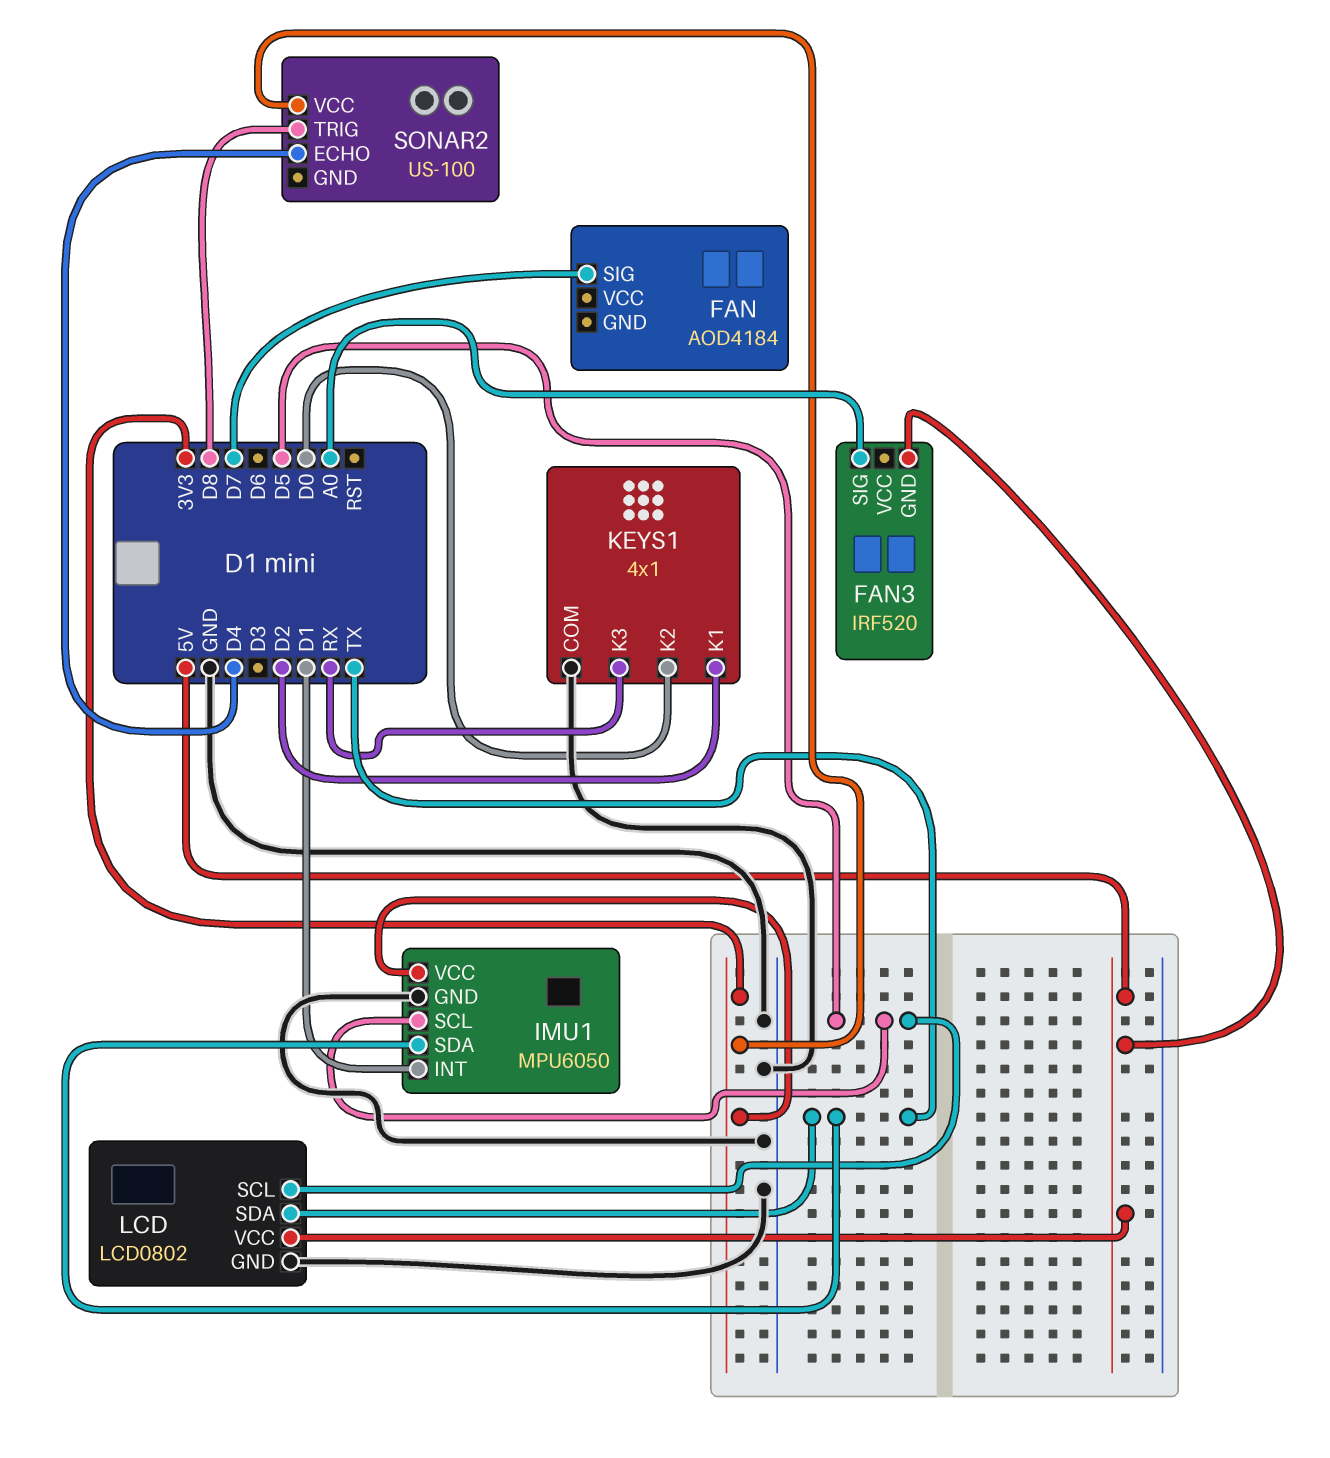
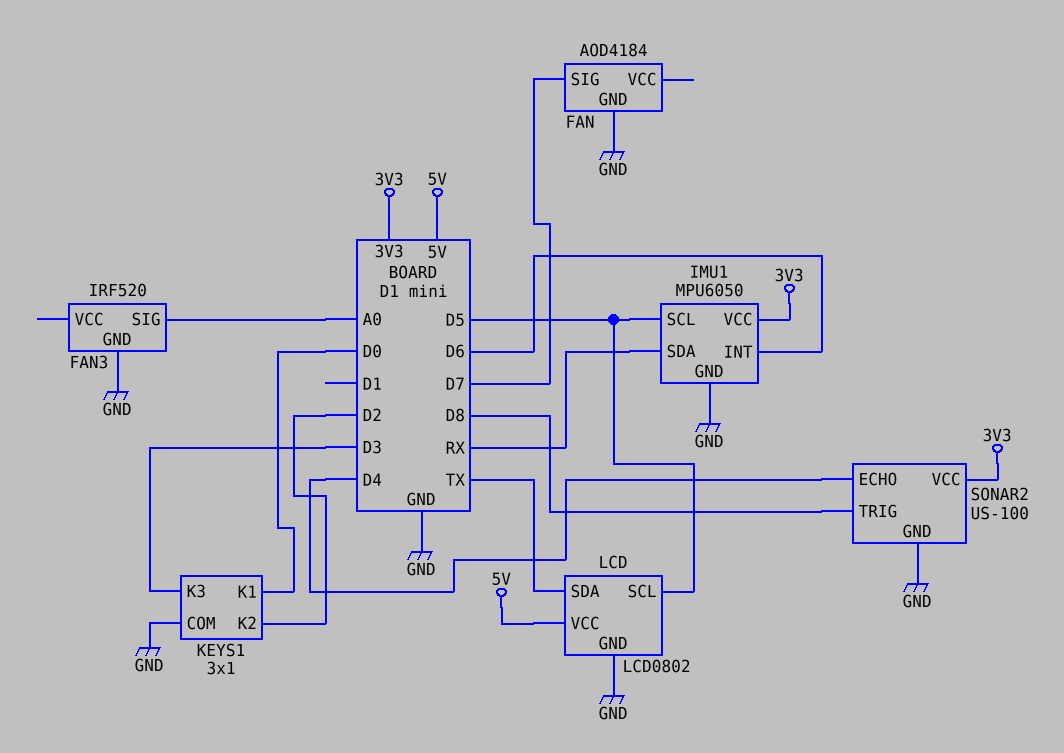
FAN pin GND: none -> GND
FAN3 pin GND: 5V -> GND
IMU1 pin INT: D1 -> D6
IMU1 pin SDA: TX -> RX
KEYS1: 4x1 -> 3x1
KEYS1 pin K1: D2 -> D0
KEYS1 pin K2: D0 -> D2
KEYS1 pin K3: RX -> D3
SONAR2 pin GND: none -> GND

